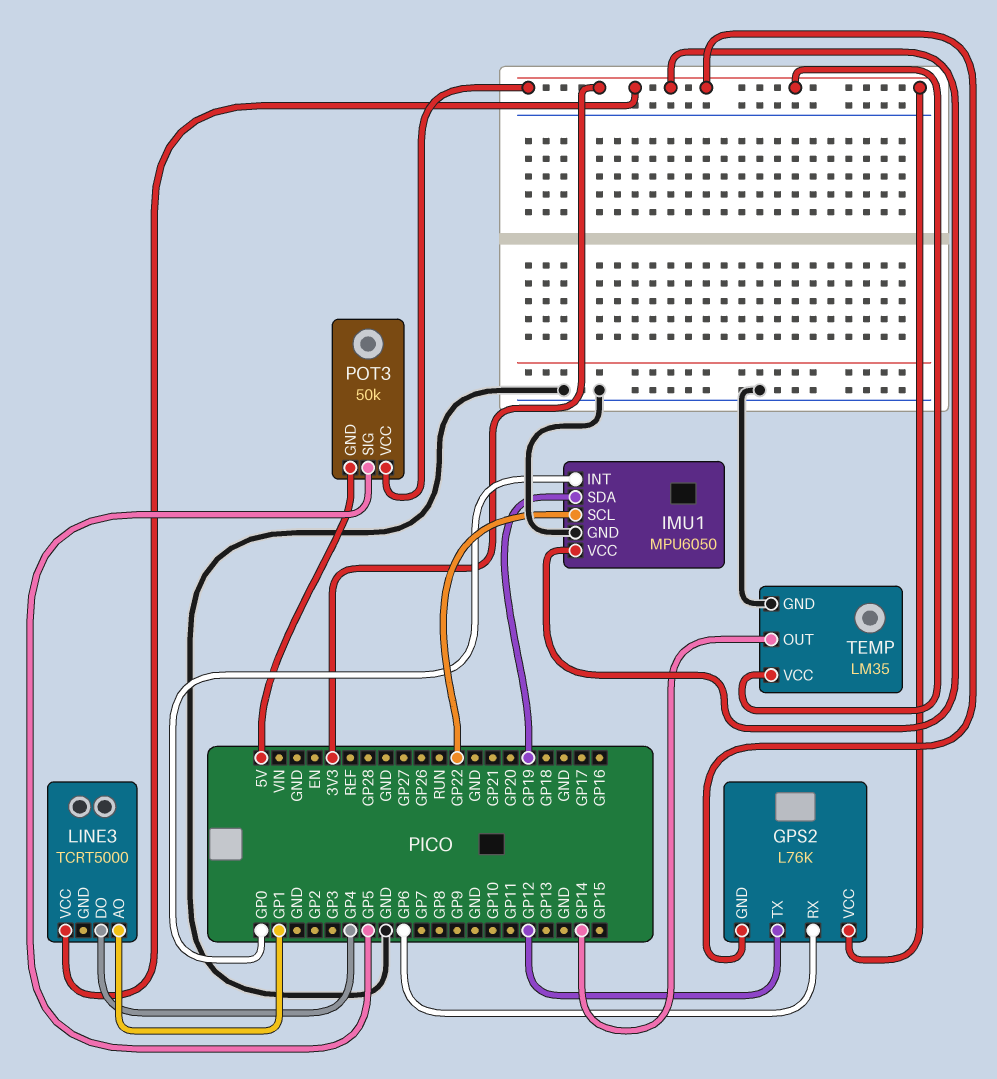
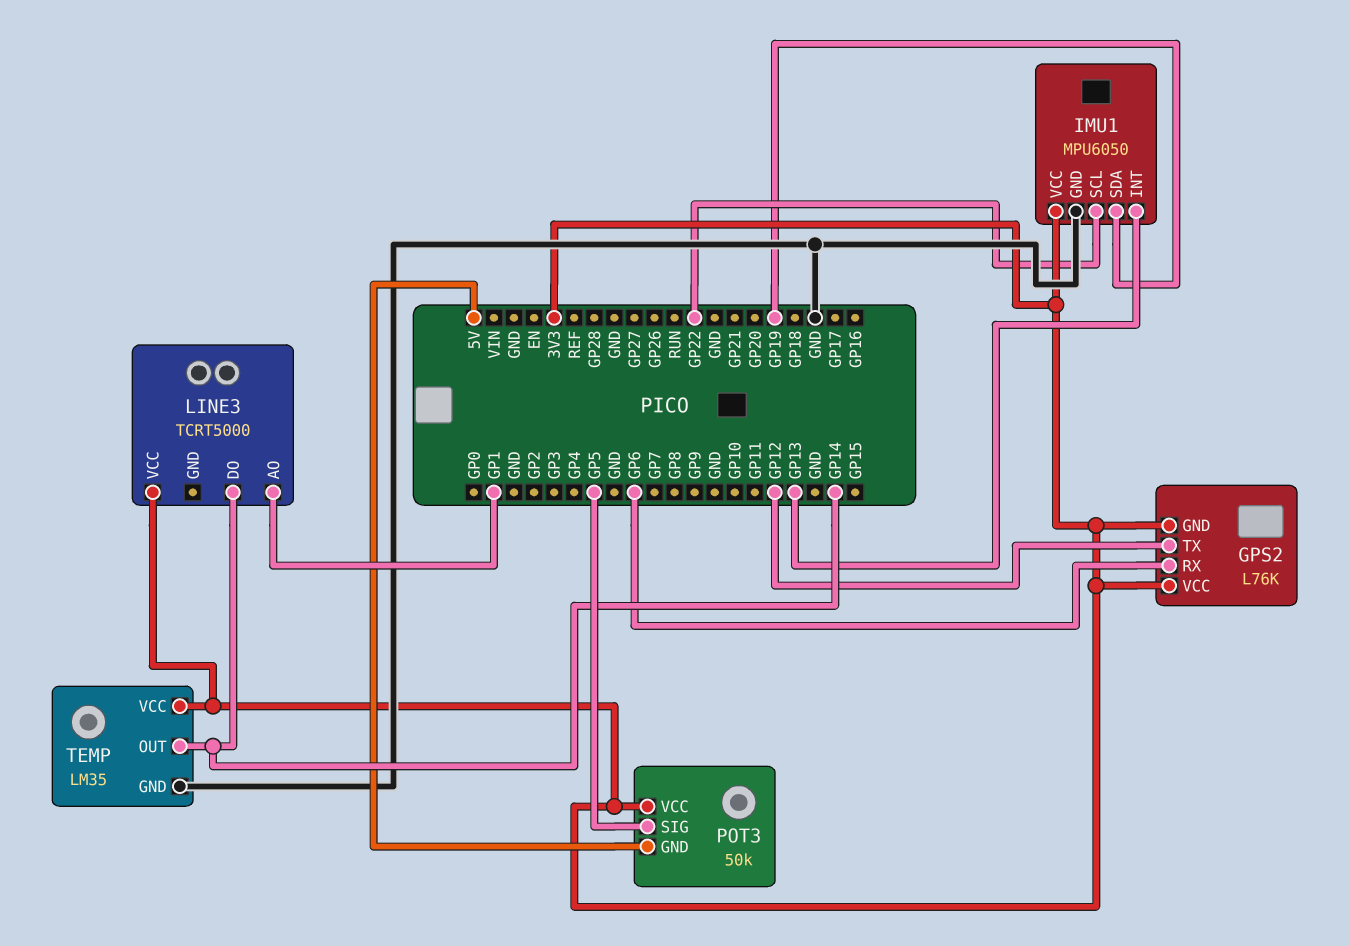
IMU1 pin INT: GP0 -> GP13
LINE3 pin DO: GP4 -> GP14

